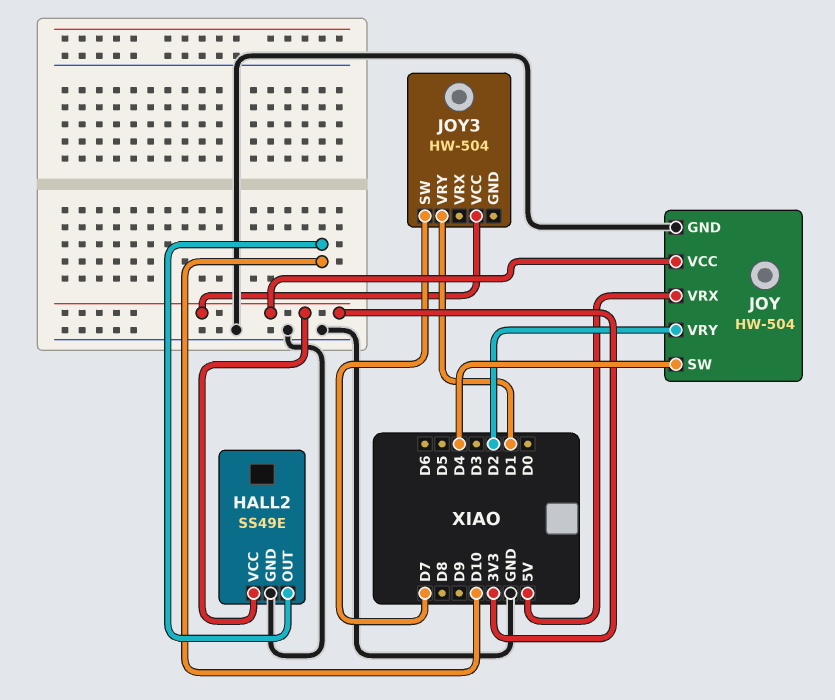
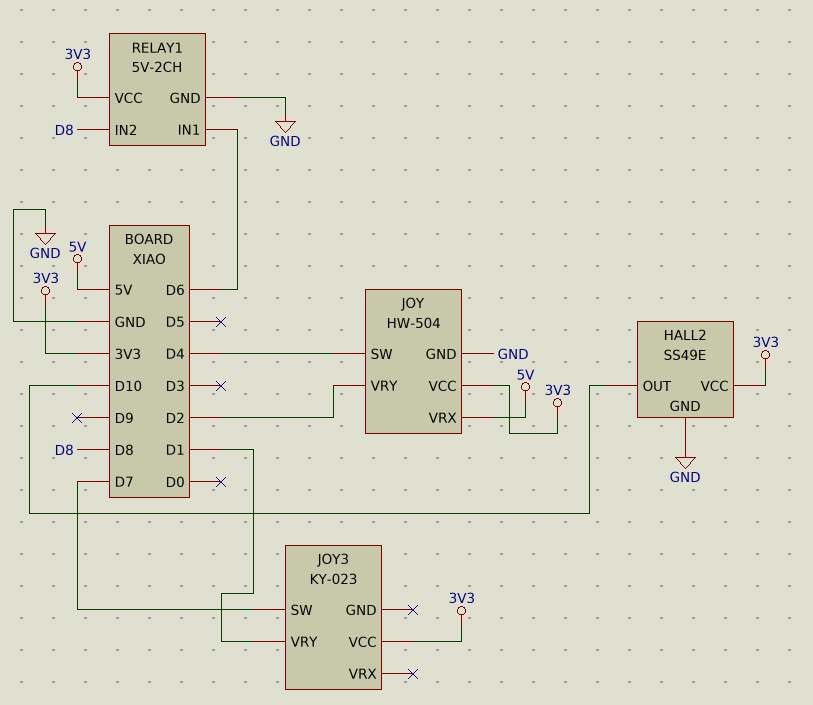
JOY3: HW-504 -> KY-023
RELAY1: none -> 5V-2CH
RELAY1 pin GND: none -> GND
RELAY1 pin IN1: none -> D6
RELAY1 pin IN2: none -> D8
RELAY1 pin VCC: none -> 3V3

